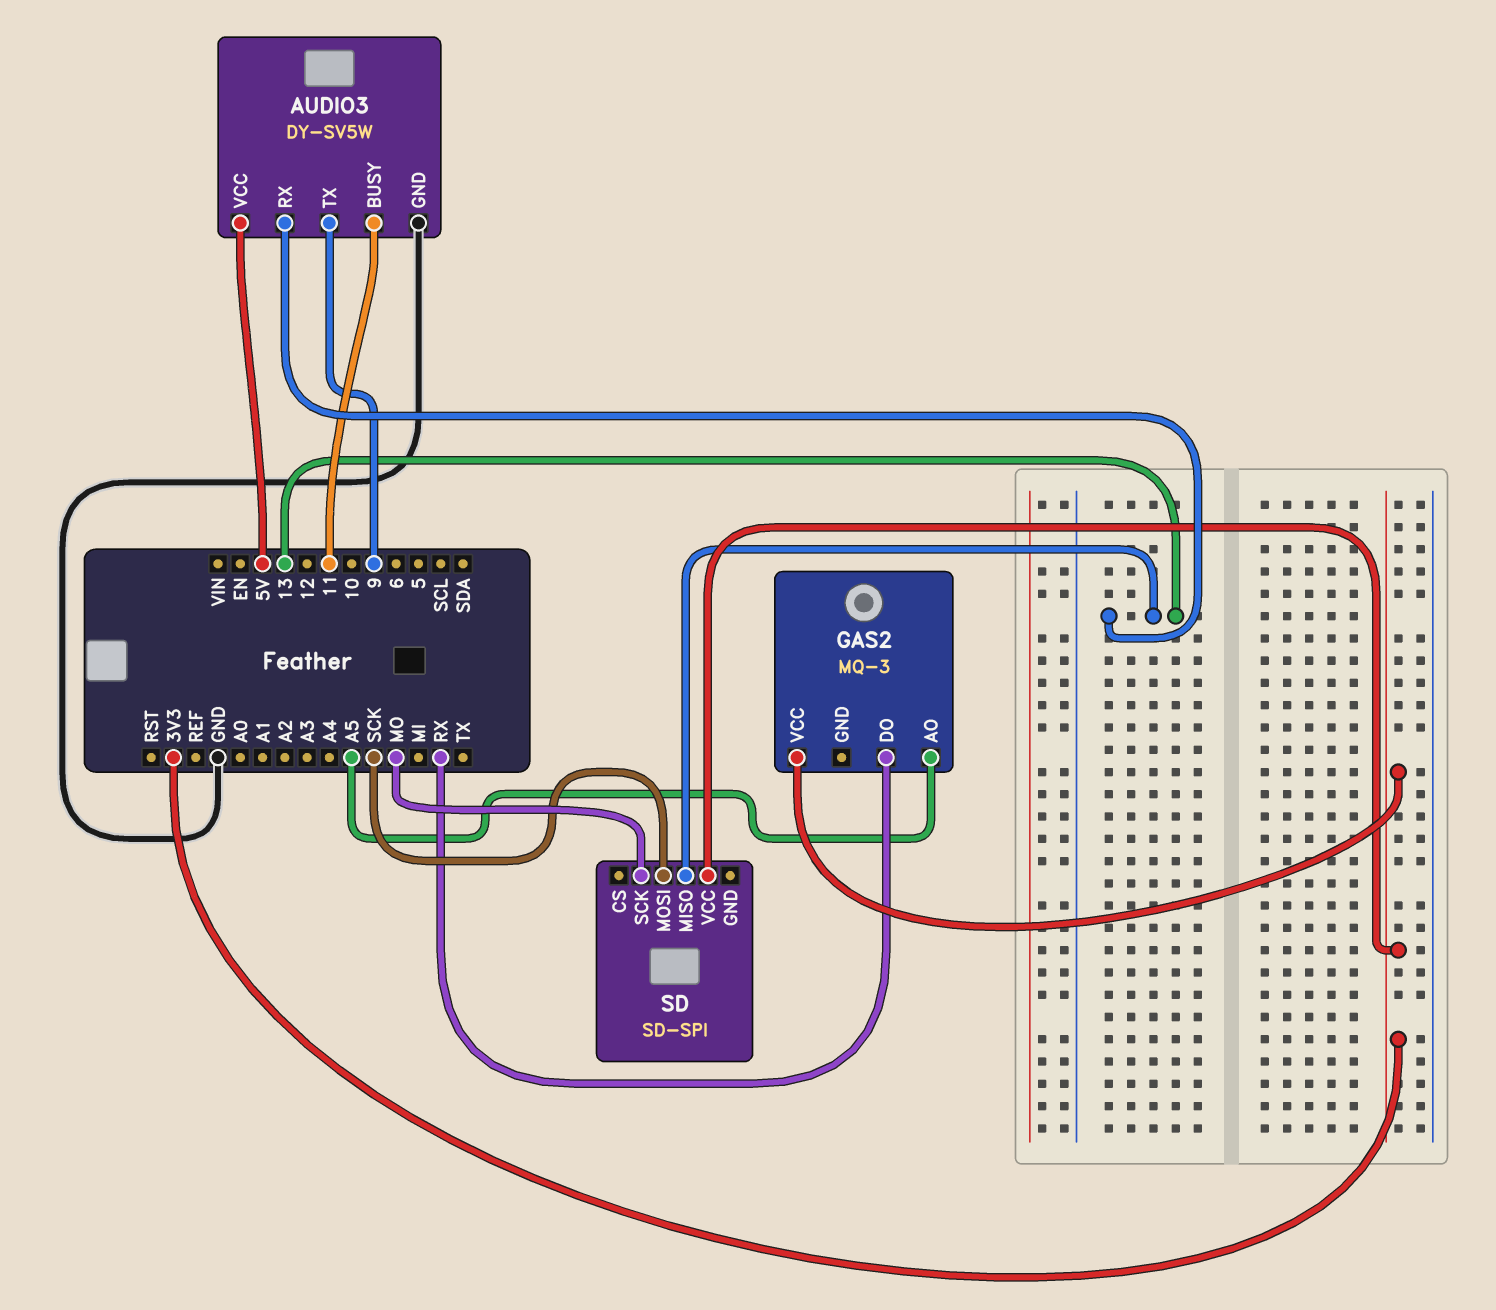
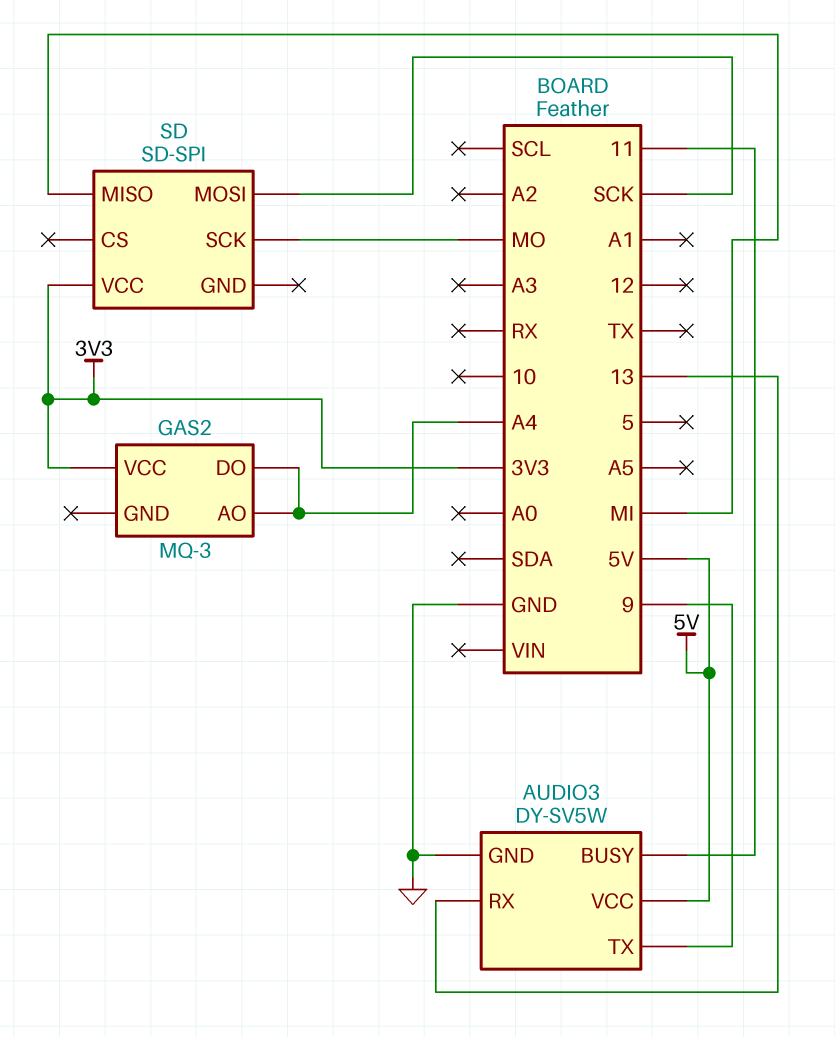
GAS2 pin AO: A5 -> A4
GAS2 pin DO: RX -> A4
SD pin MISO: 13 -> MI

